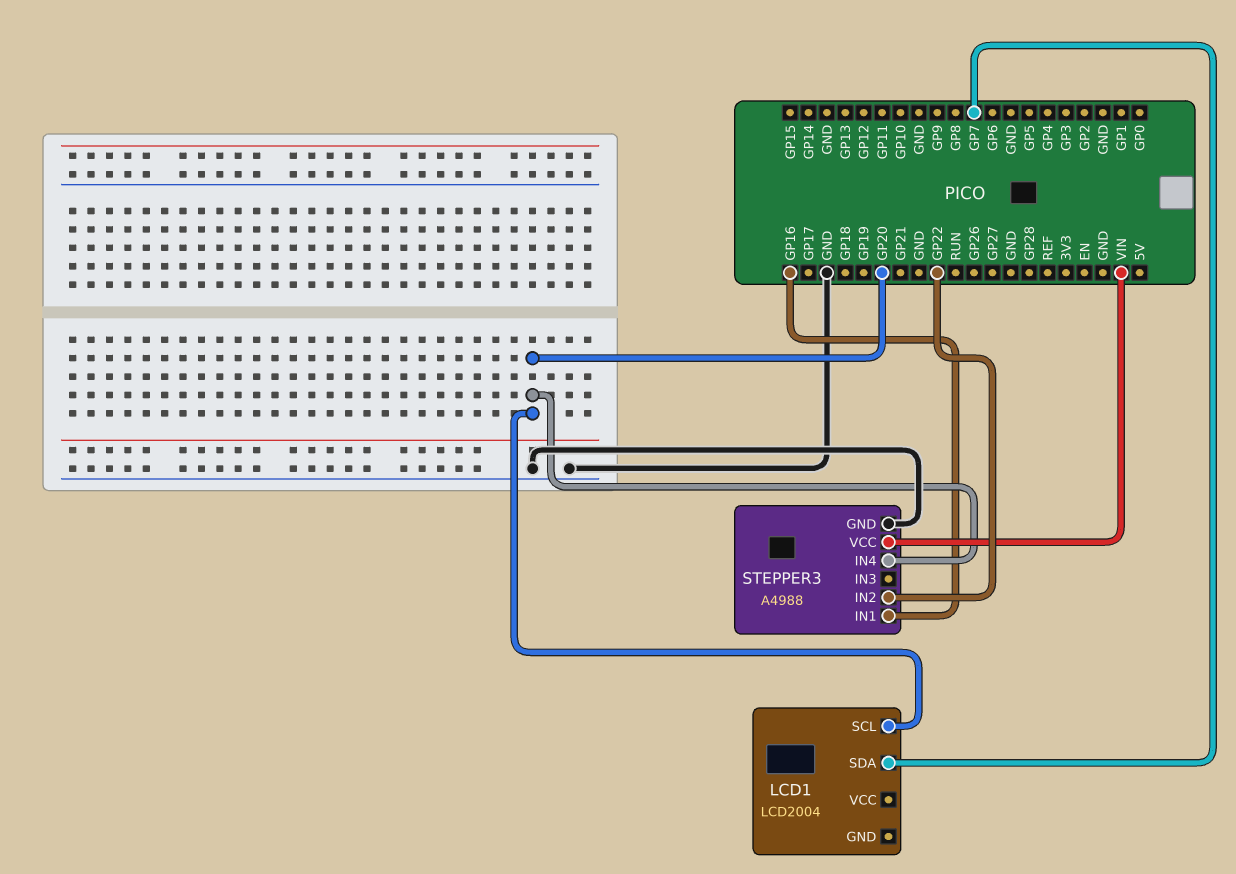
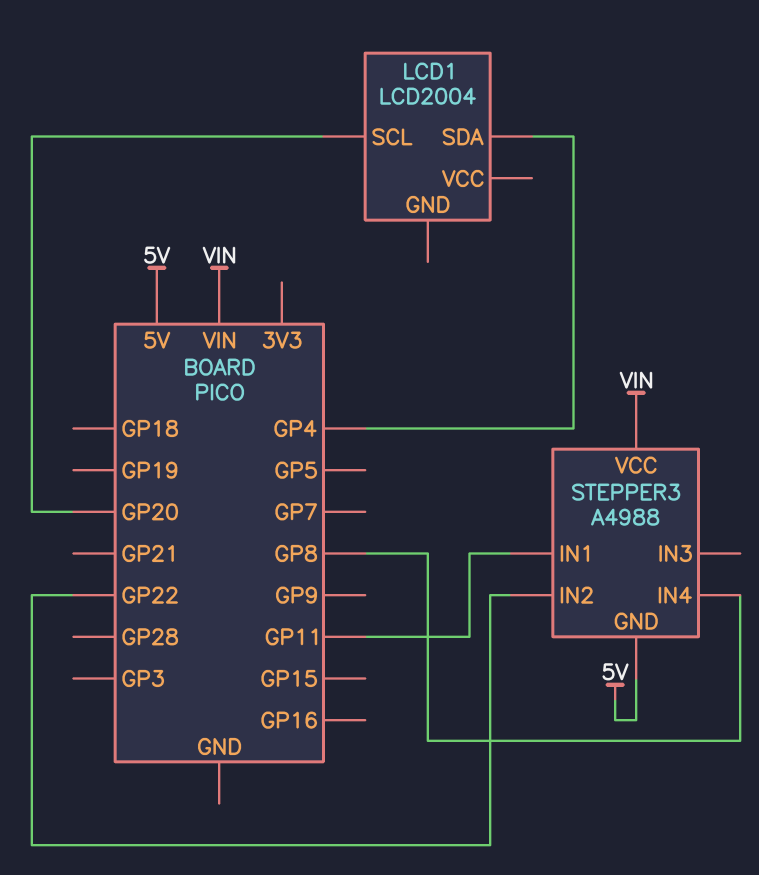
LCD1 pin SDA: GP7 -> GP4
STEPPER3 pin GND: GND -> 5V
STEPPER3 pin IN1: GP16 -> GP11
STEPPER3 pin IN4: GP20 -> GP8

